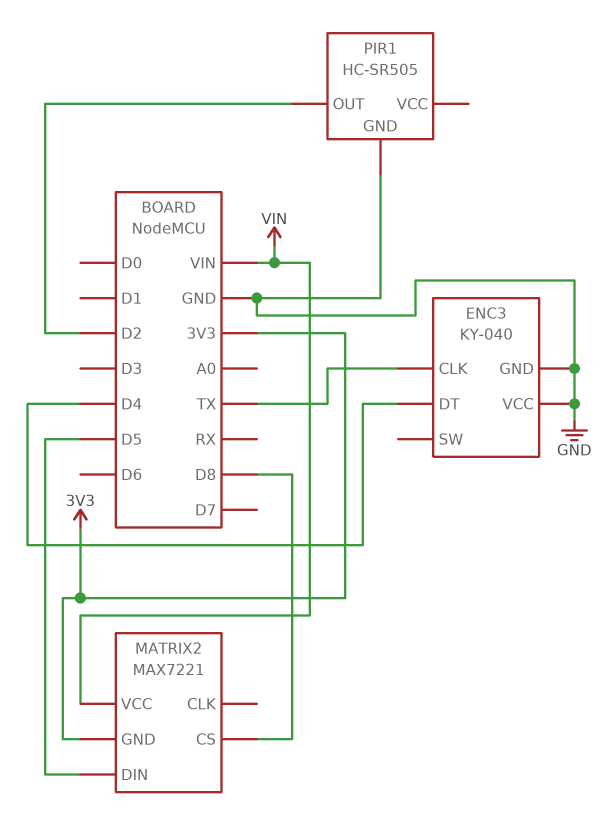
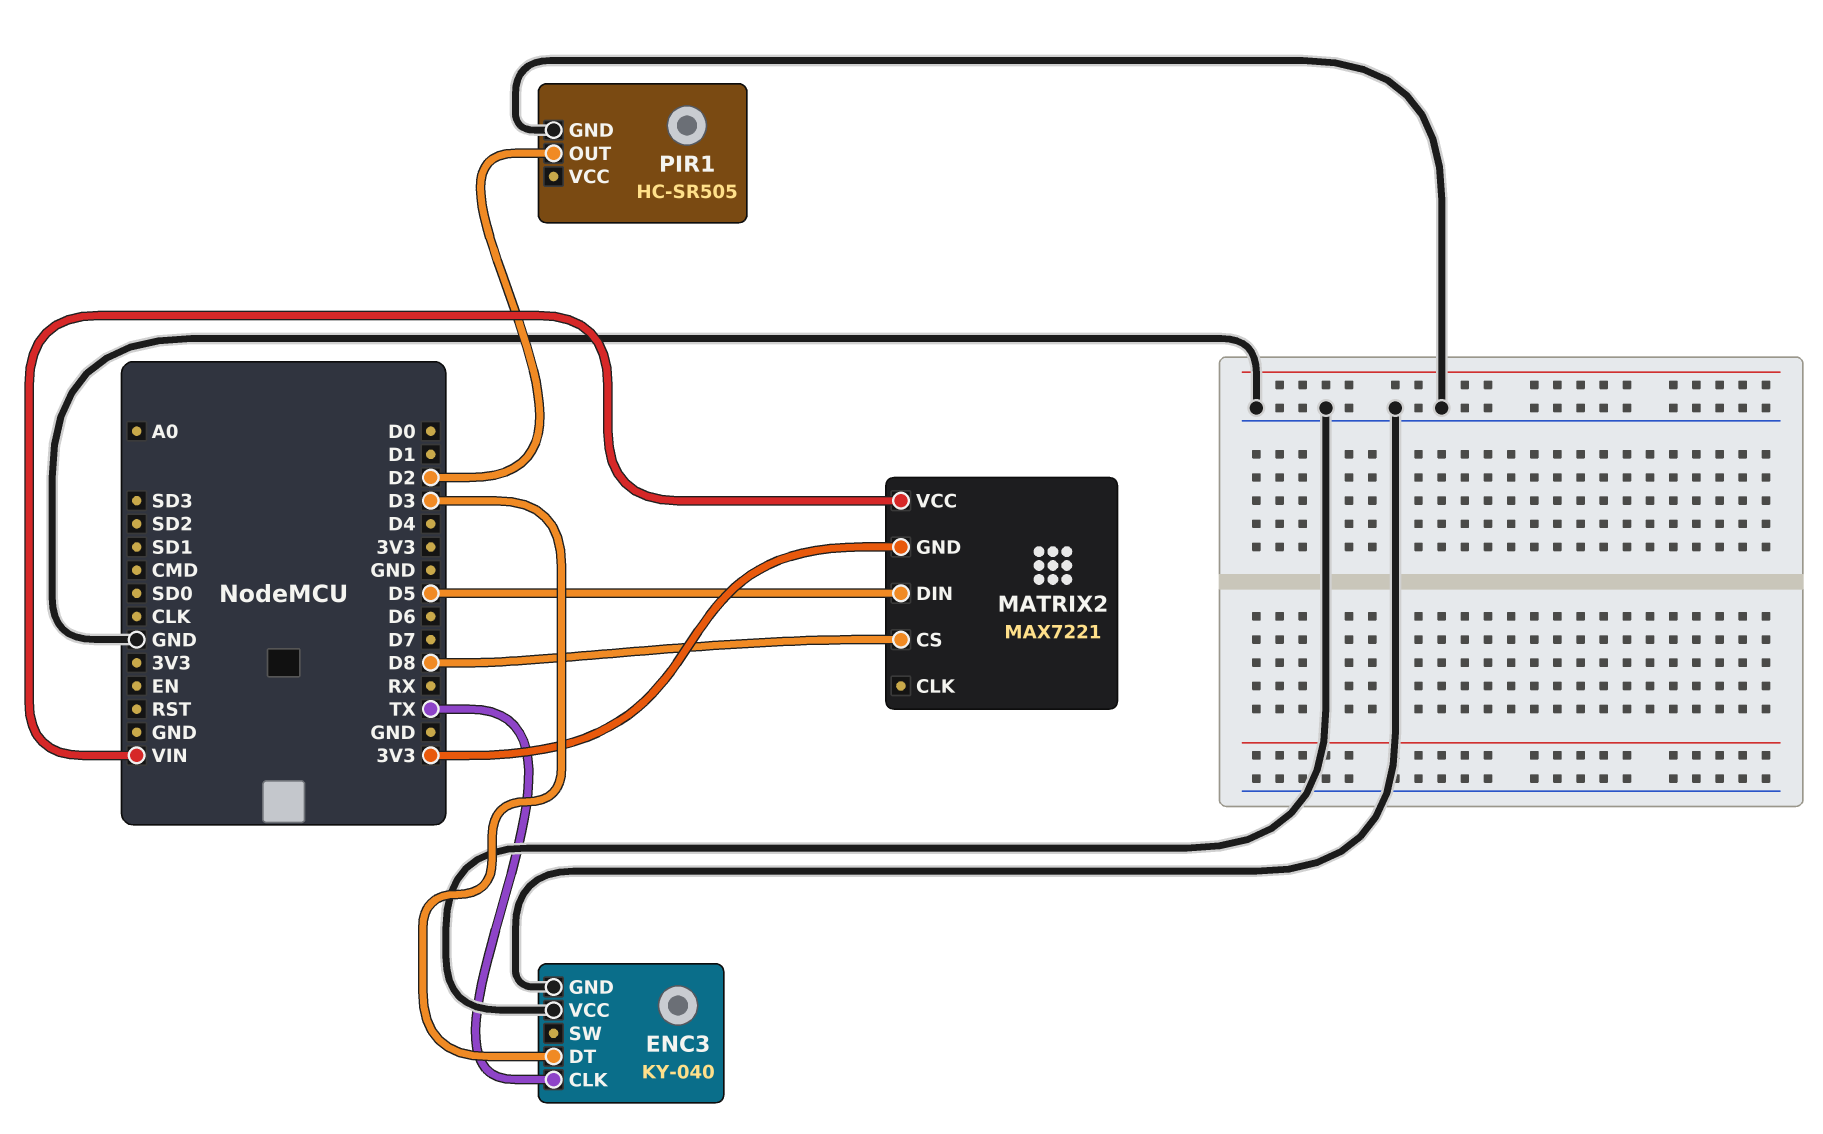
ENC3 pin DT: D4 -> D3

